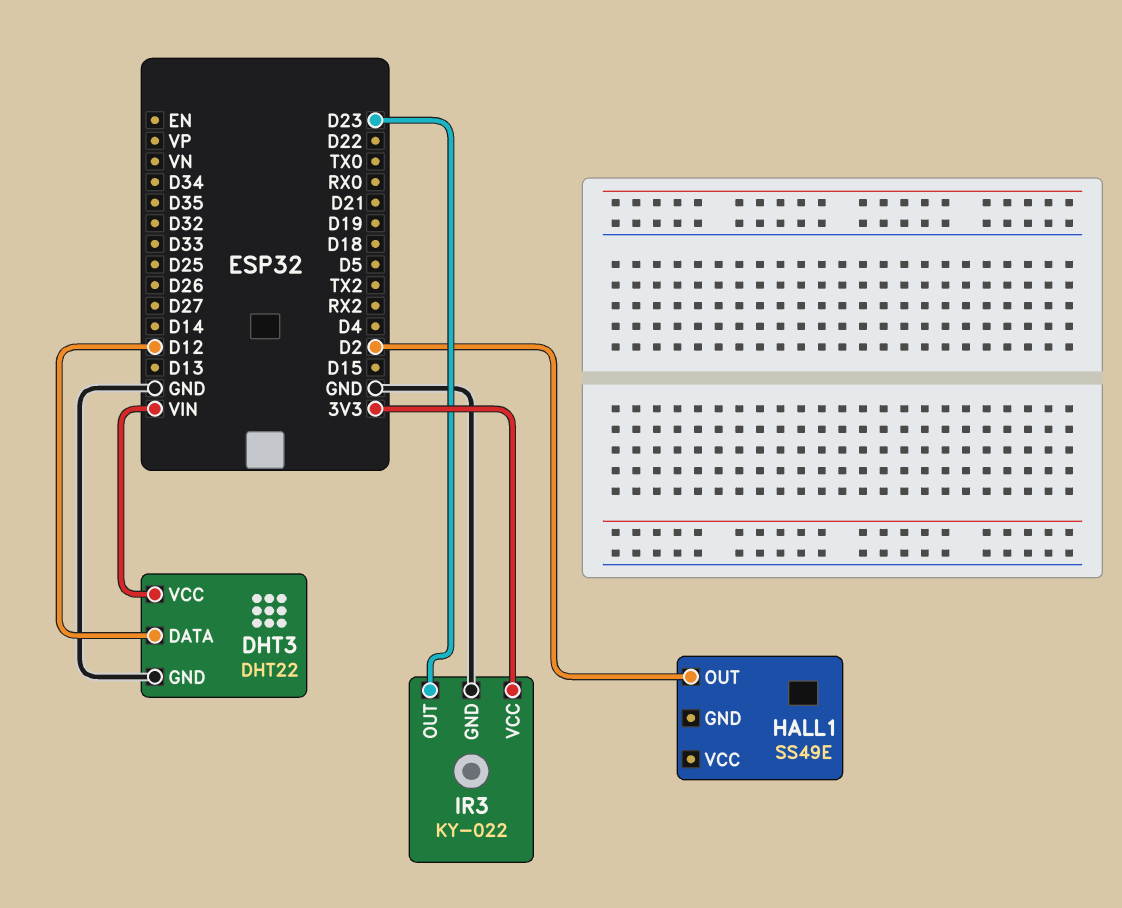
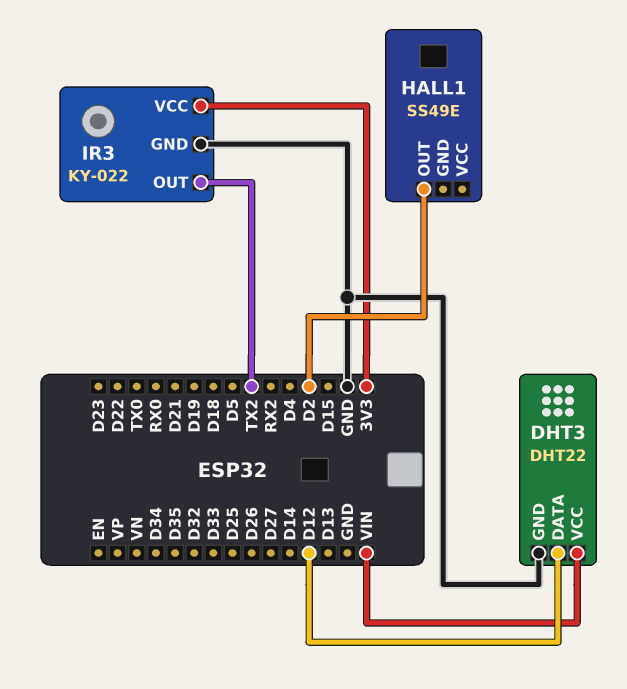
IR3 pin OUT: D23 -> TX2

